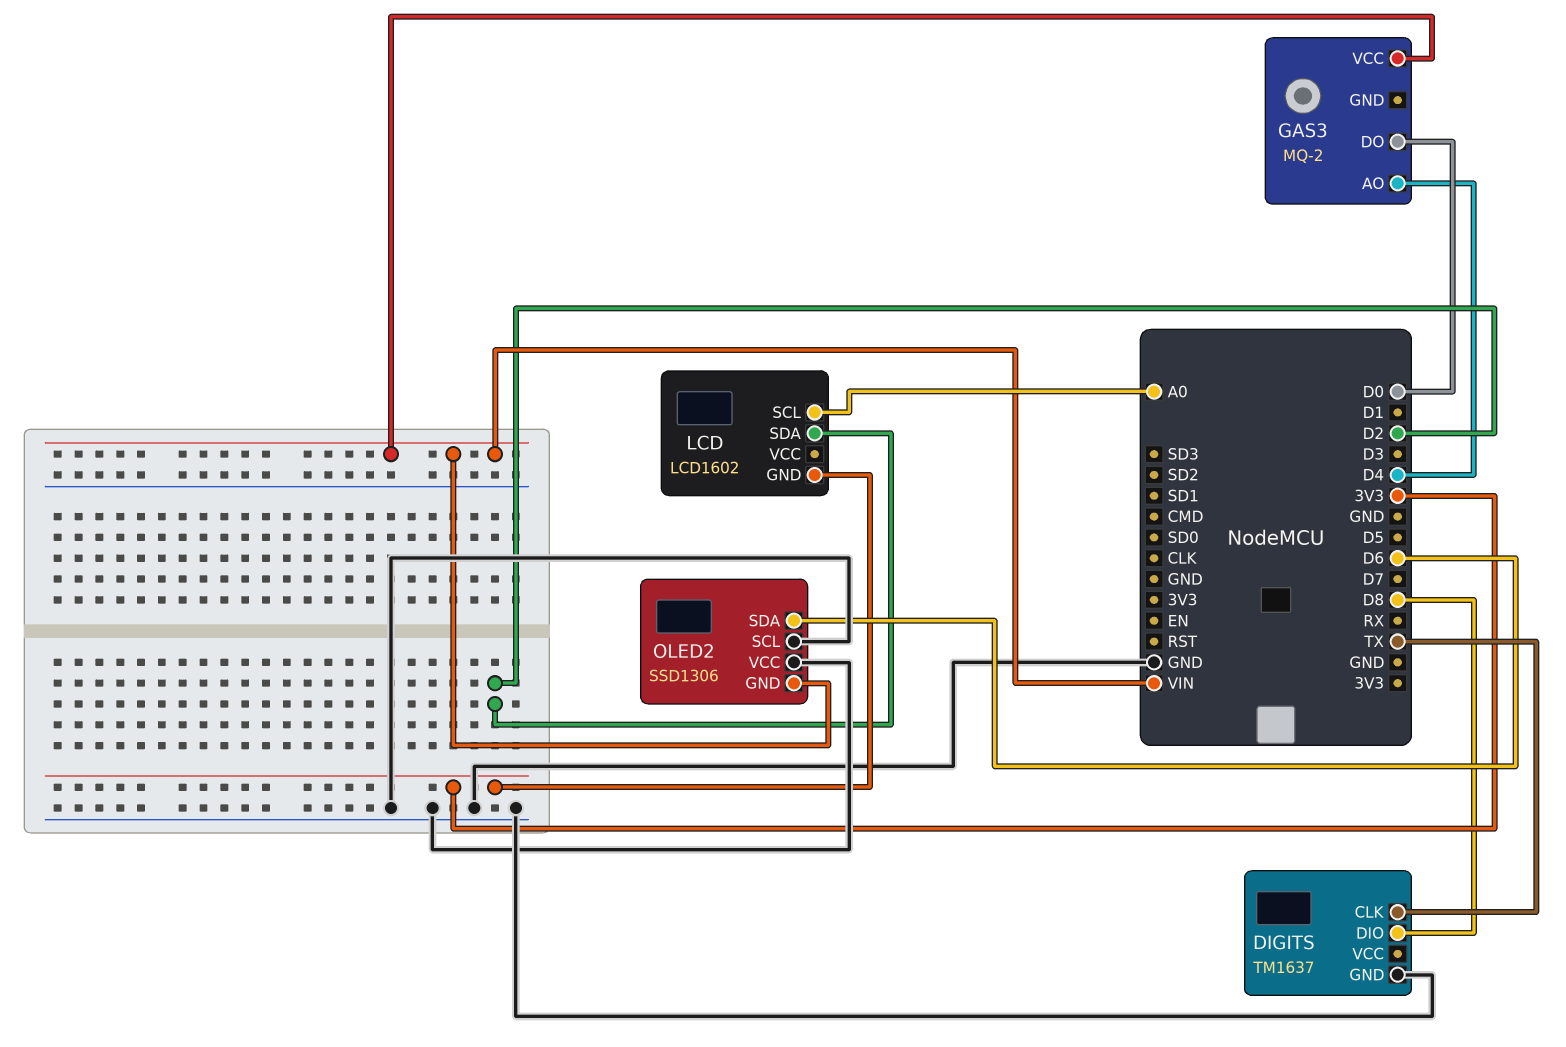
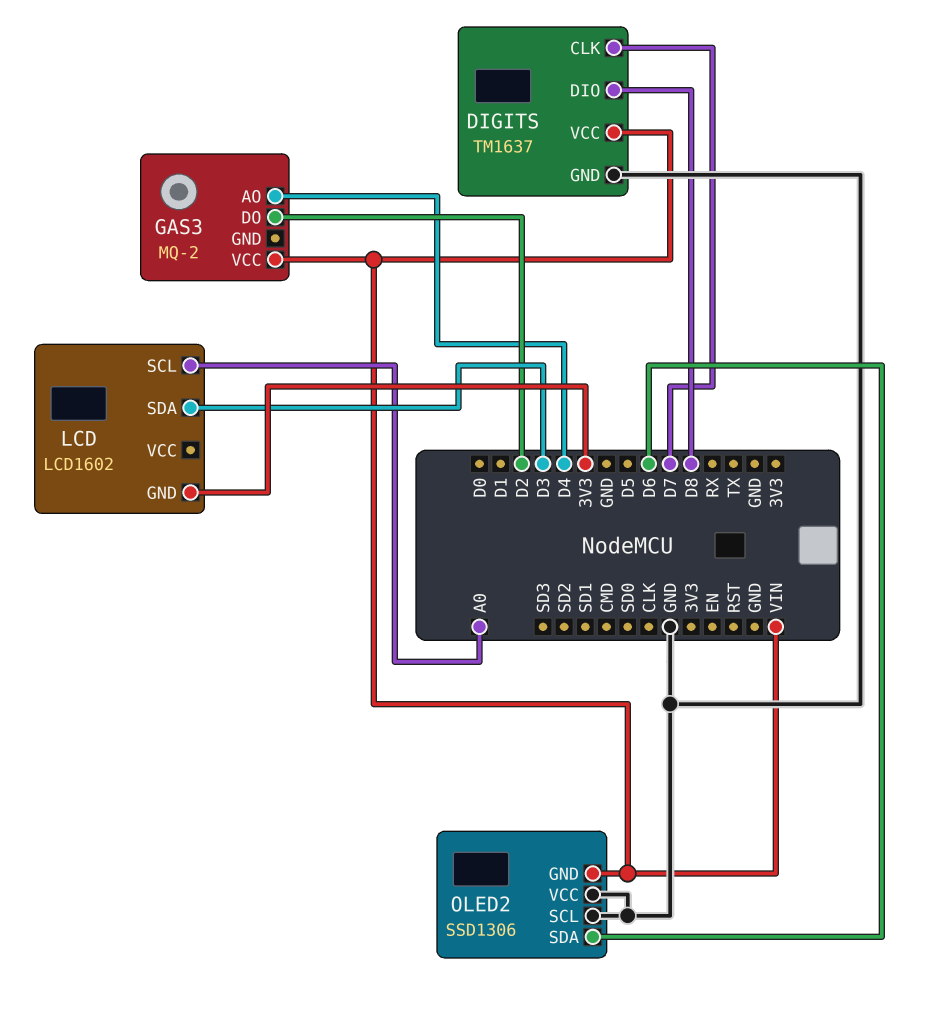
DIGITS pin CLK: TX -> D7
DIGITS pin VCC: none -> VIN
GAS3 pin DO: D0 -> D2
LCD pin SDA: D2 -> D3

